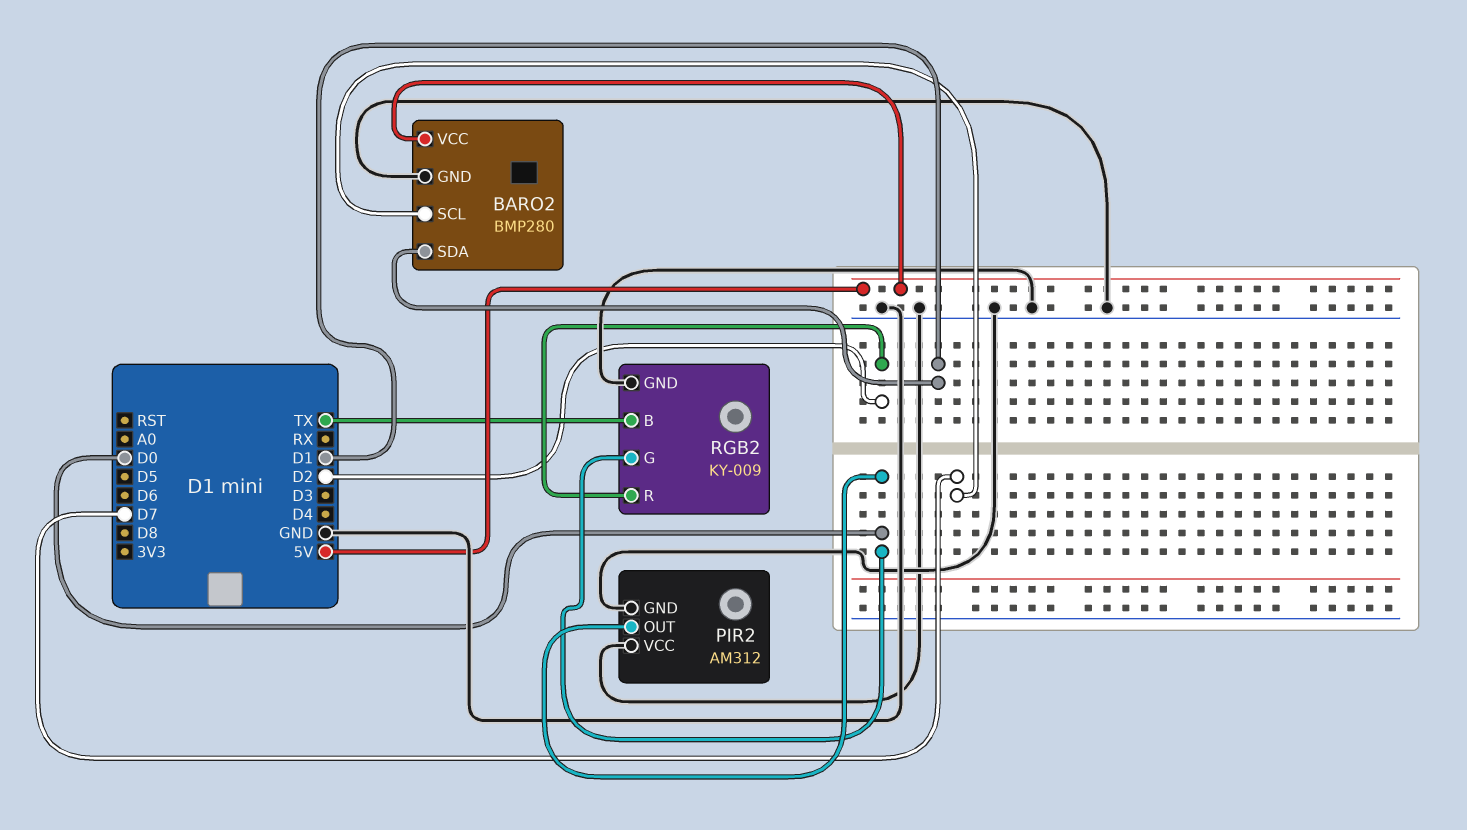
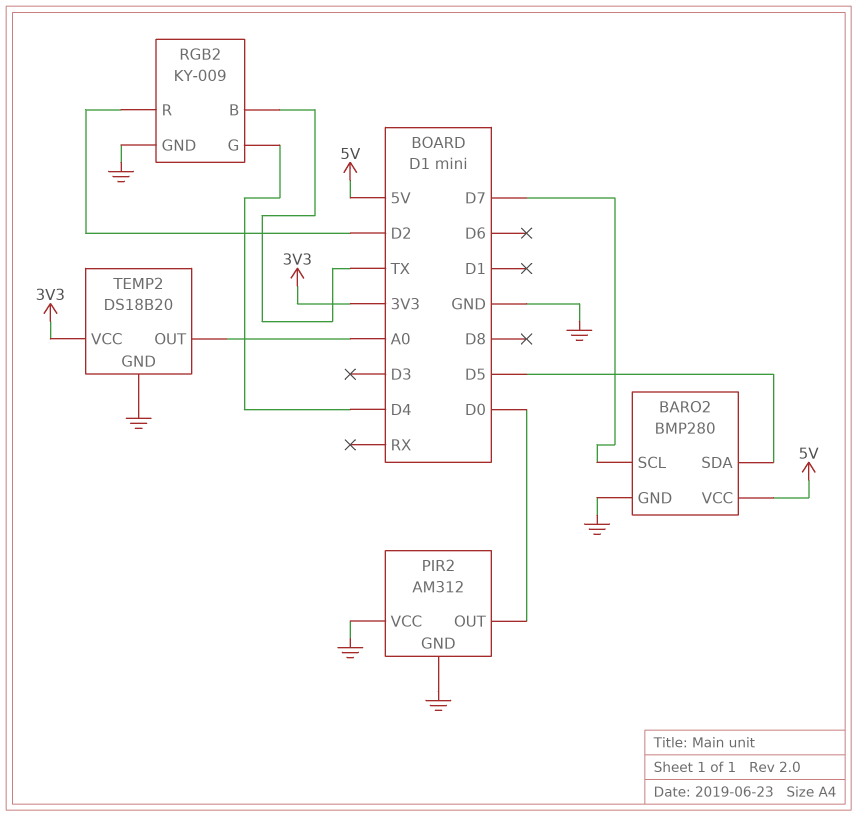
BARO2 pin SDA: D1 -> D5
RGB2 pin G: D0 -> D4
TEMP2: none -> DS18B20
TEMP2 pin GND: none -> GND
TEMP2 pin OUT: none -> A0
TEMP2 pin VCC: none -> 3V3

